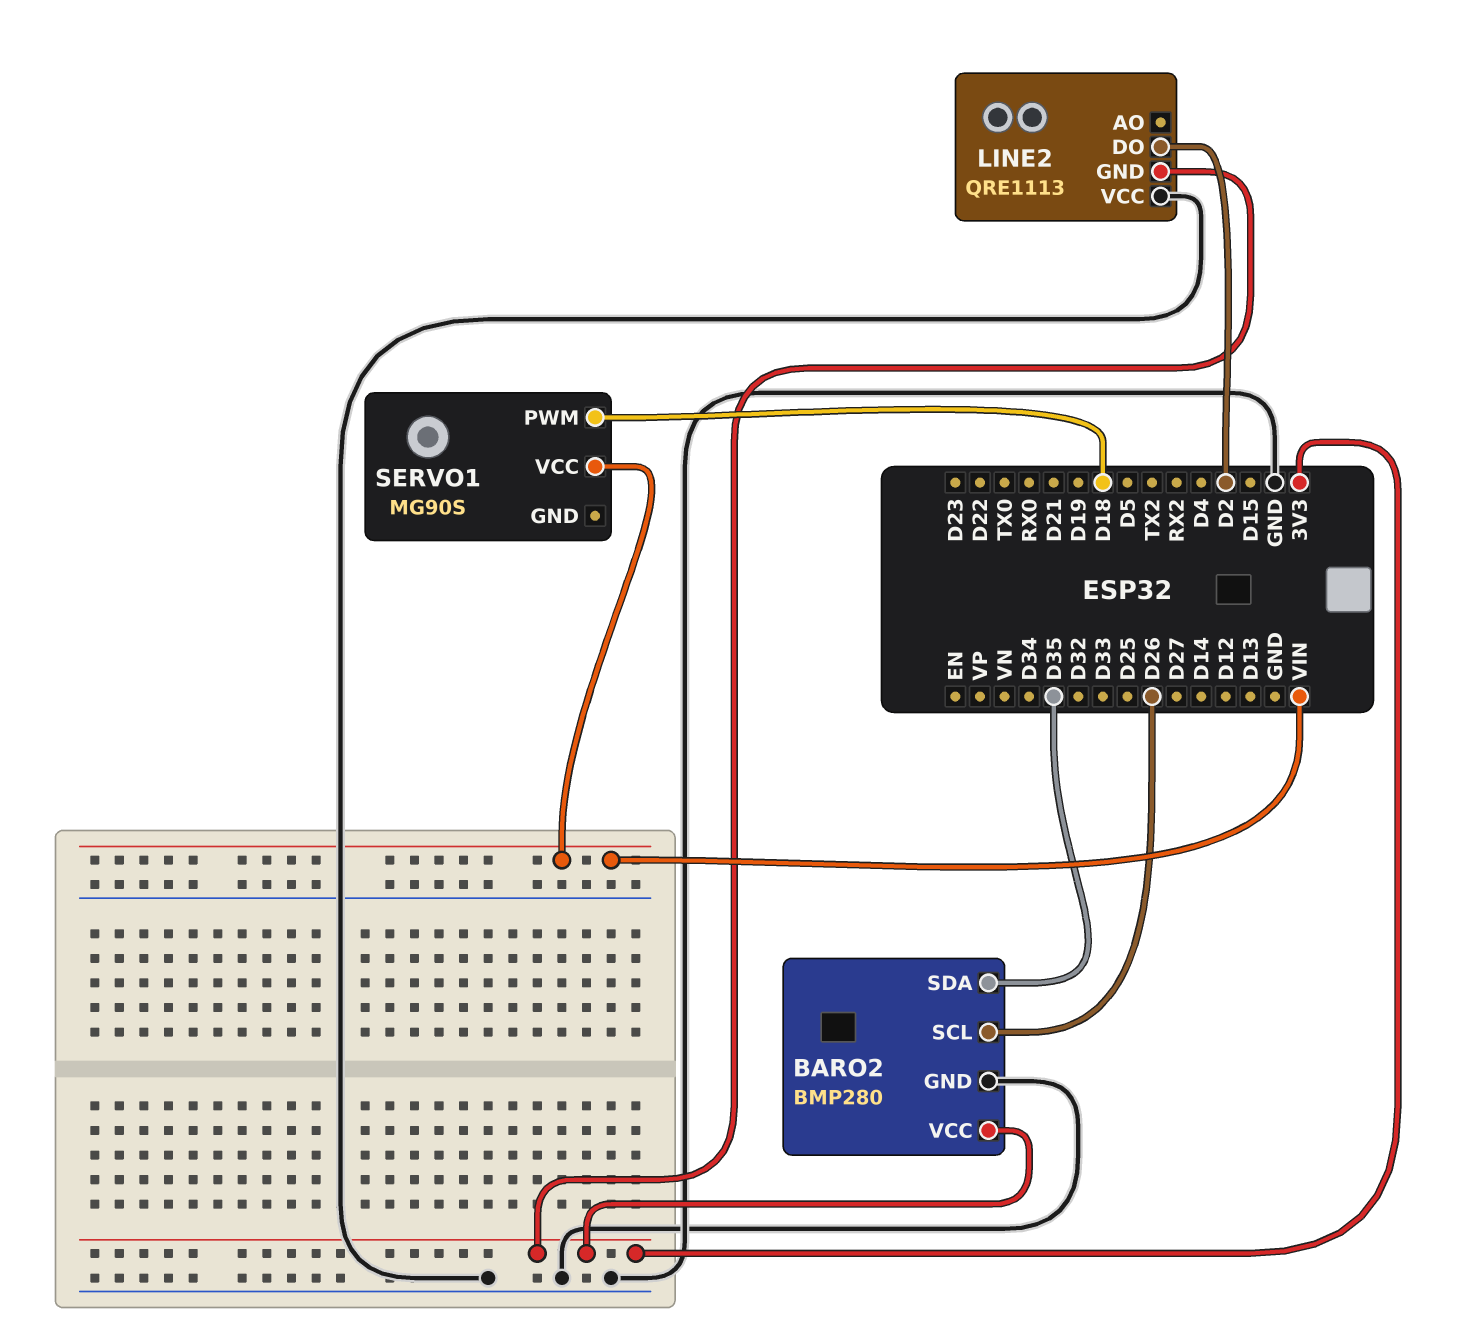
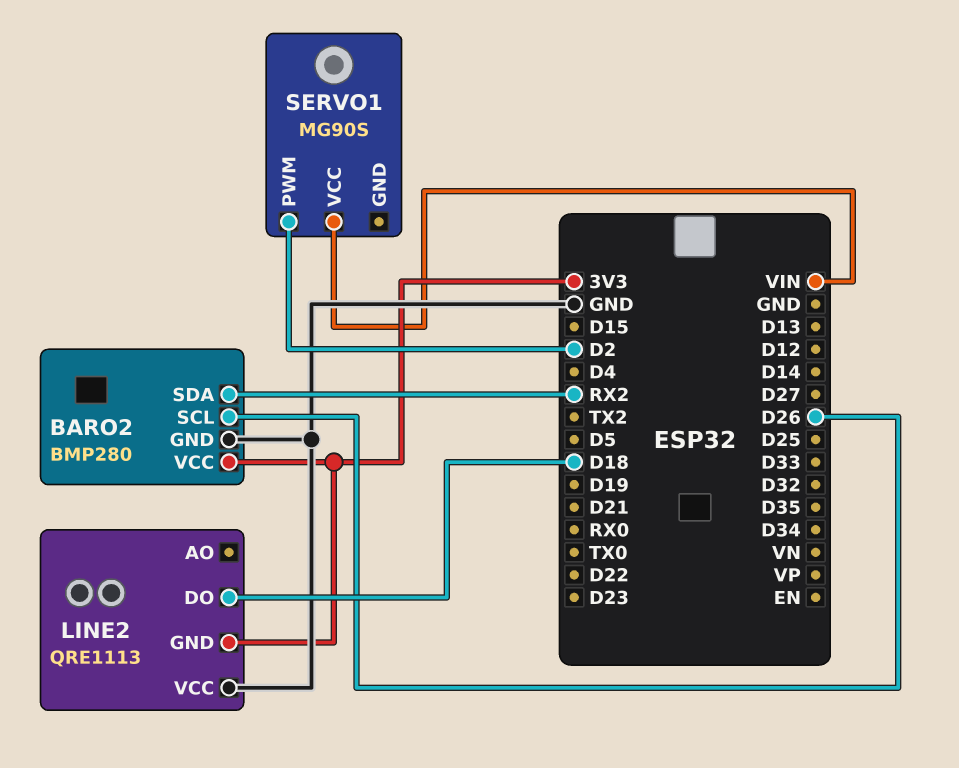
BARO2 pin SDA: D35 -> RX2
LINE2 pin DO: D2 -> D18
SERVO1 pin PWM: D18 -> D2

